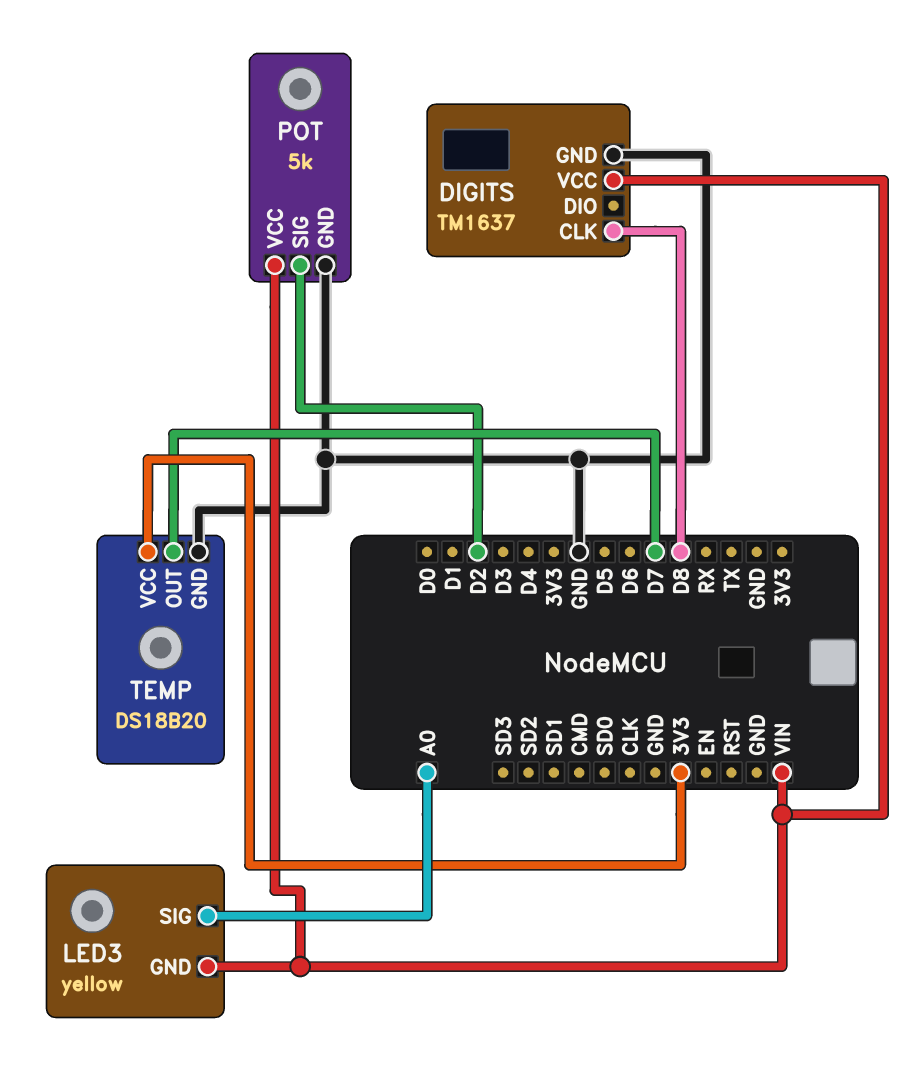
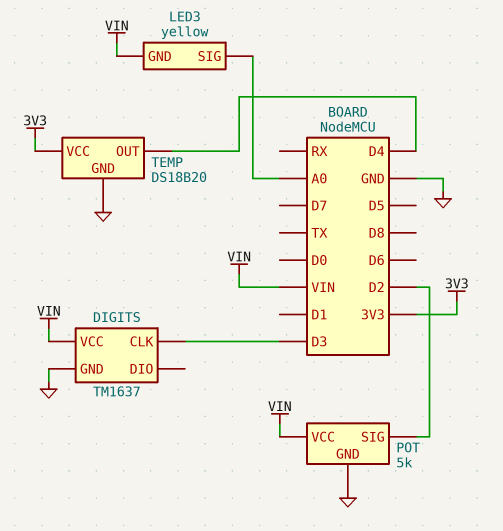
DIGITS pin CLK: D8 -> D3
TEMP pin OUT: D7 -> D4

